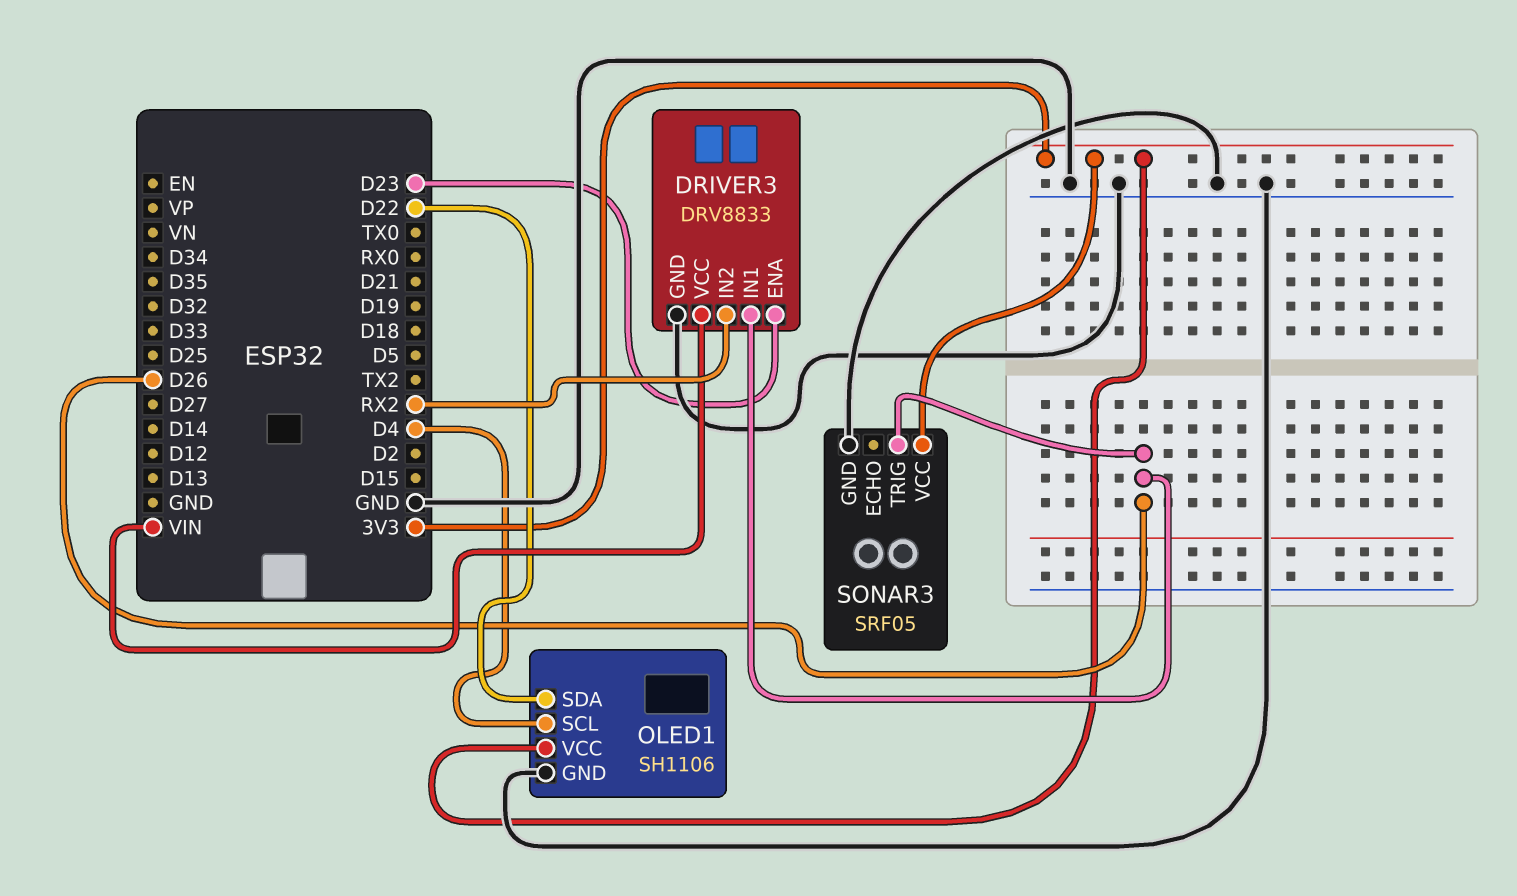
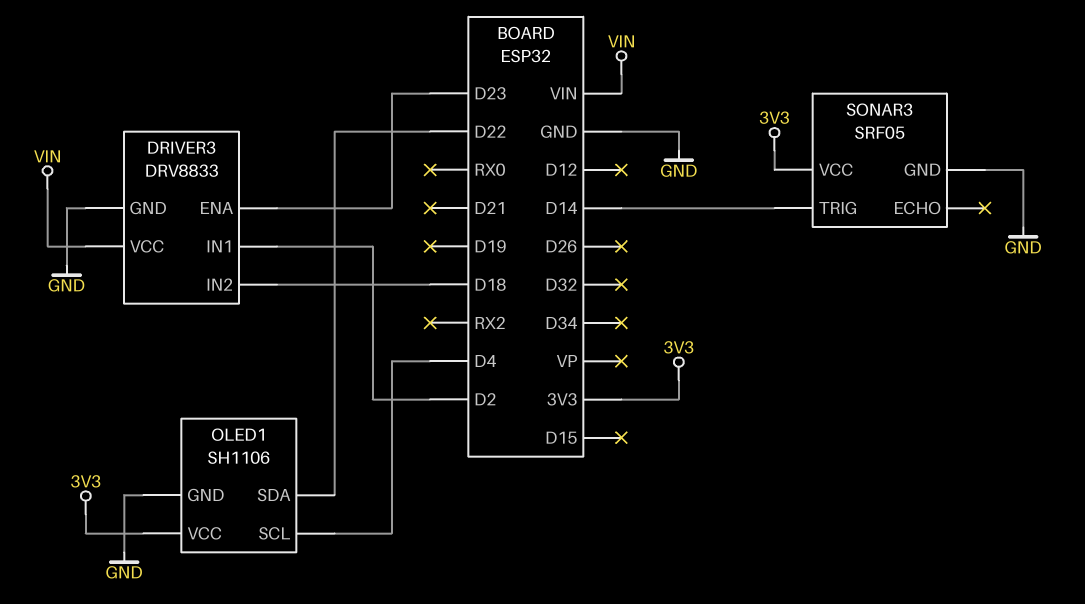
DRIVER3 pin IN1: D26 -> D2
DRIVER3 pin IN2: RX2 -> D18
SONAR3 pin TRIG: D26 -> D14

